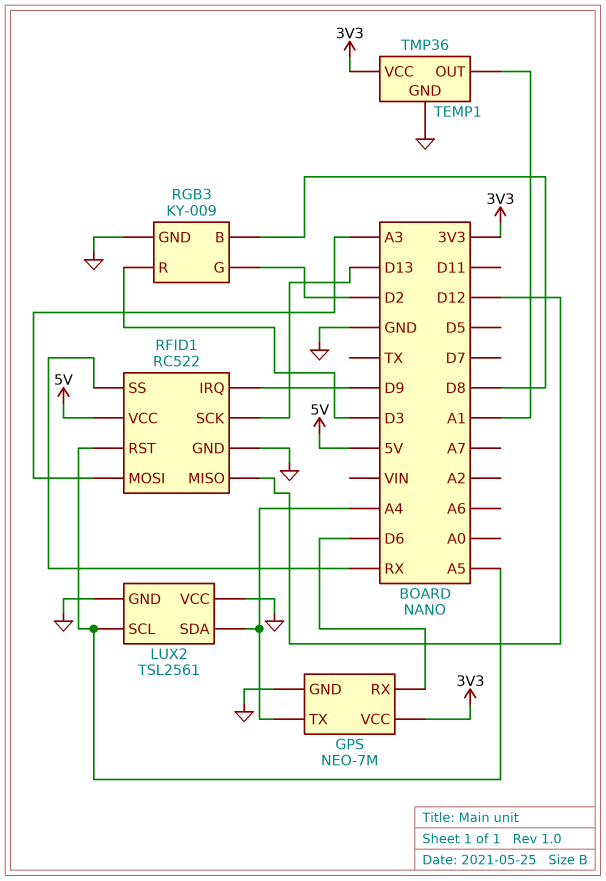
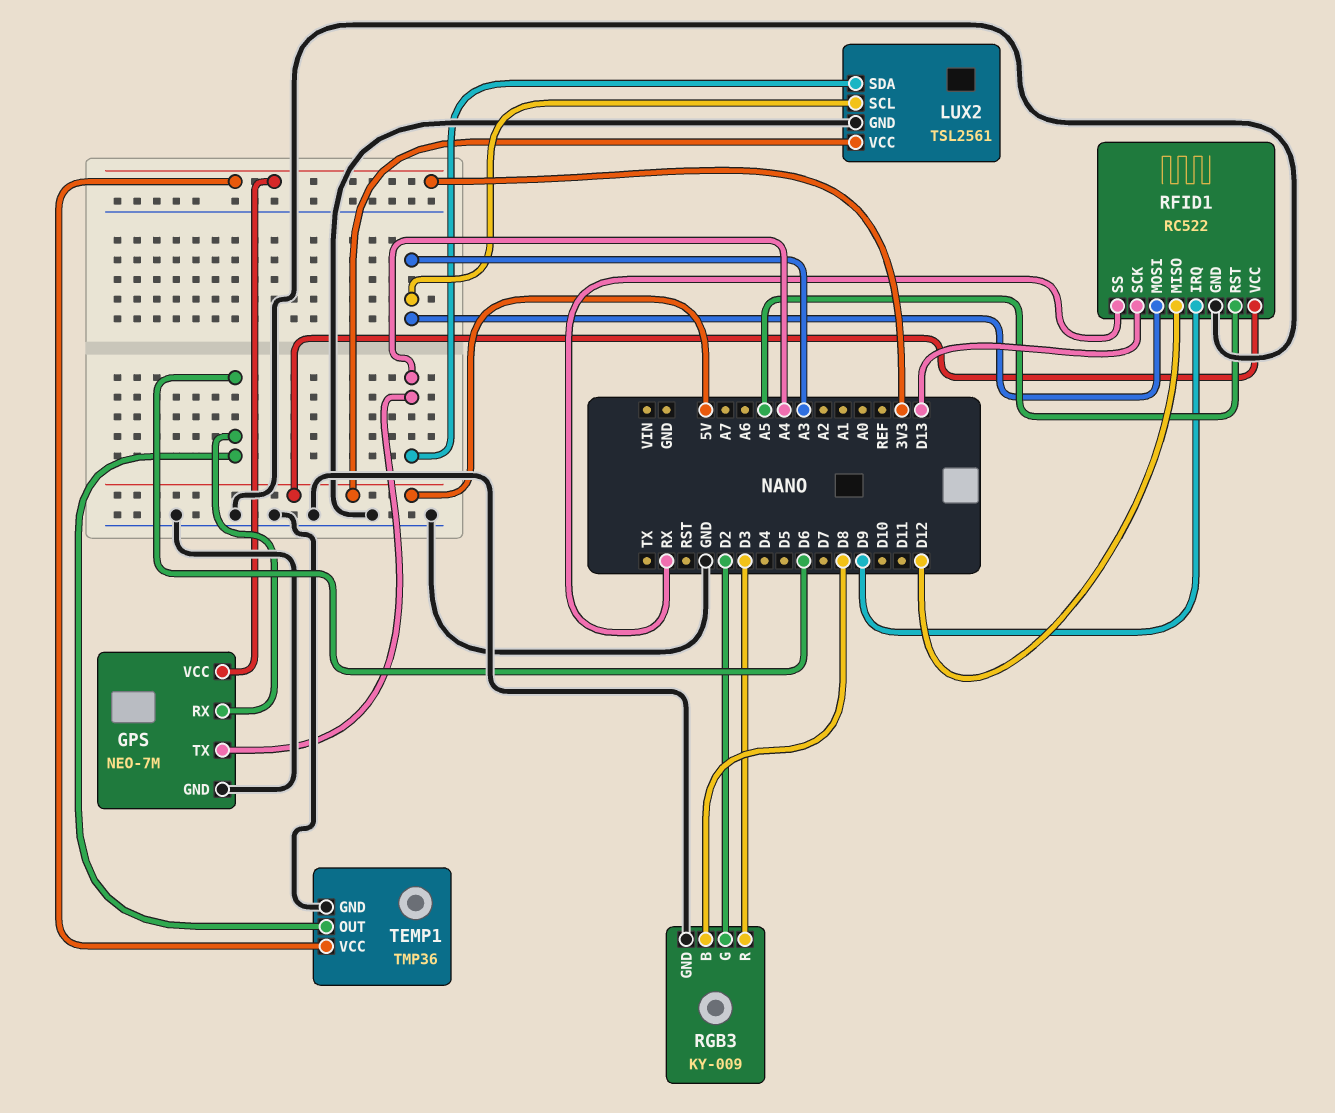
LUX2 pin SCL: A5 -> A3
LUX2 pin VCC: GND -> 5V
TEMP1 pin OUT: A1 -> D6

